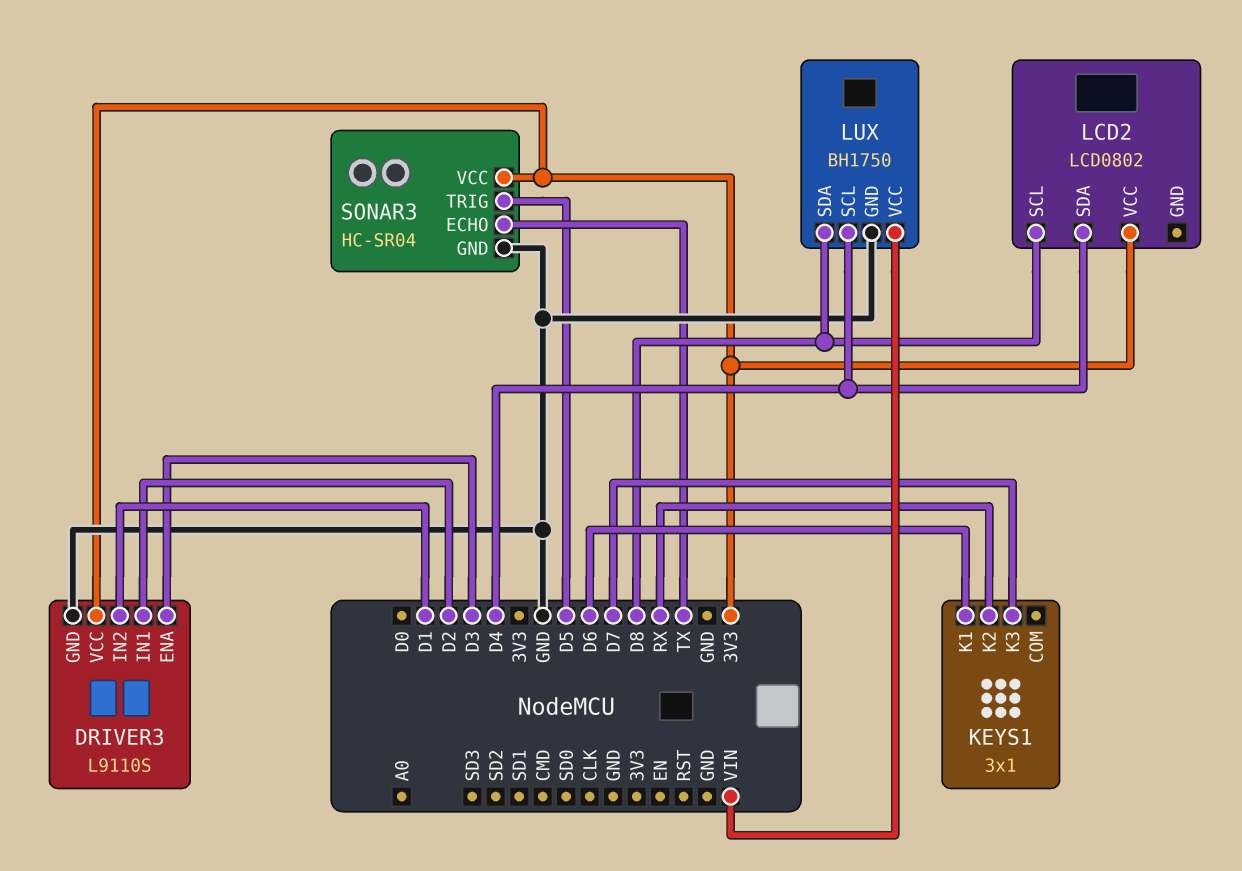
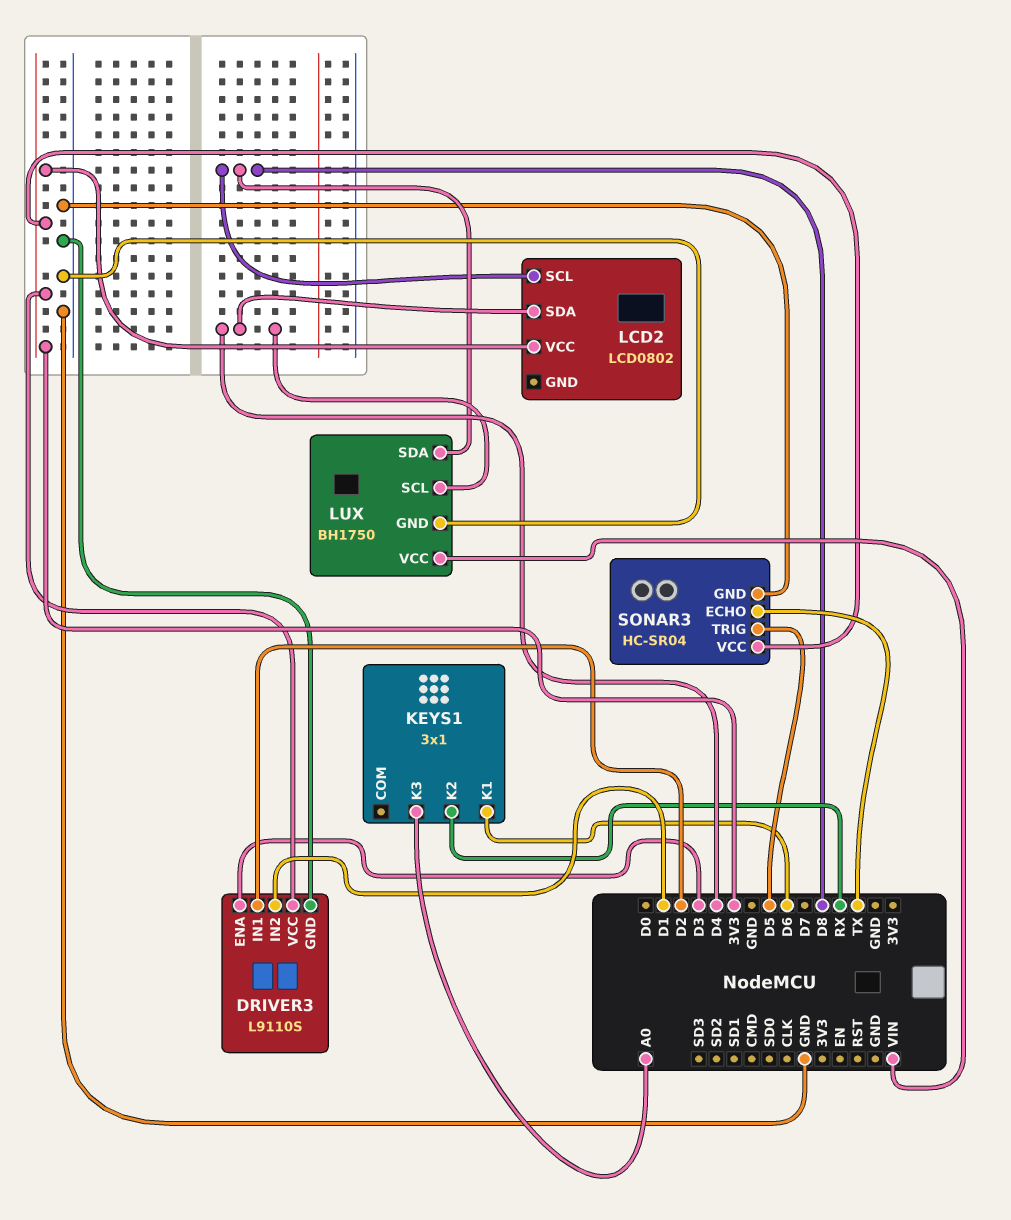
KEYS1 pin K3: D7 -> A0

